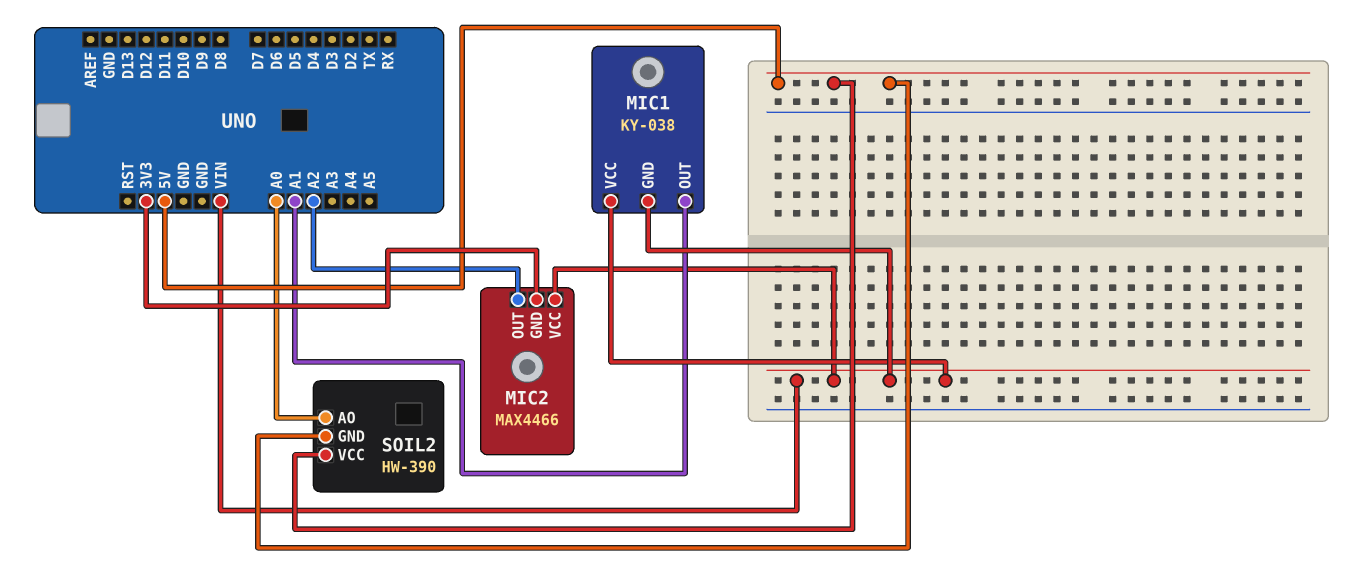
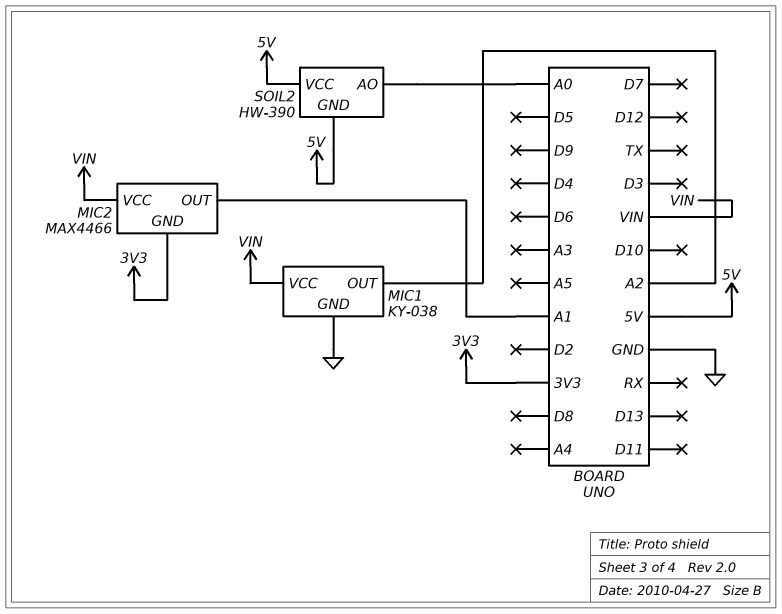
MIC1 pin GND: VIN -> GND
MIC1 pin OUT: A1 -> A2
MIC2 pin OUT: A2 -> A1

